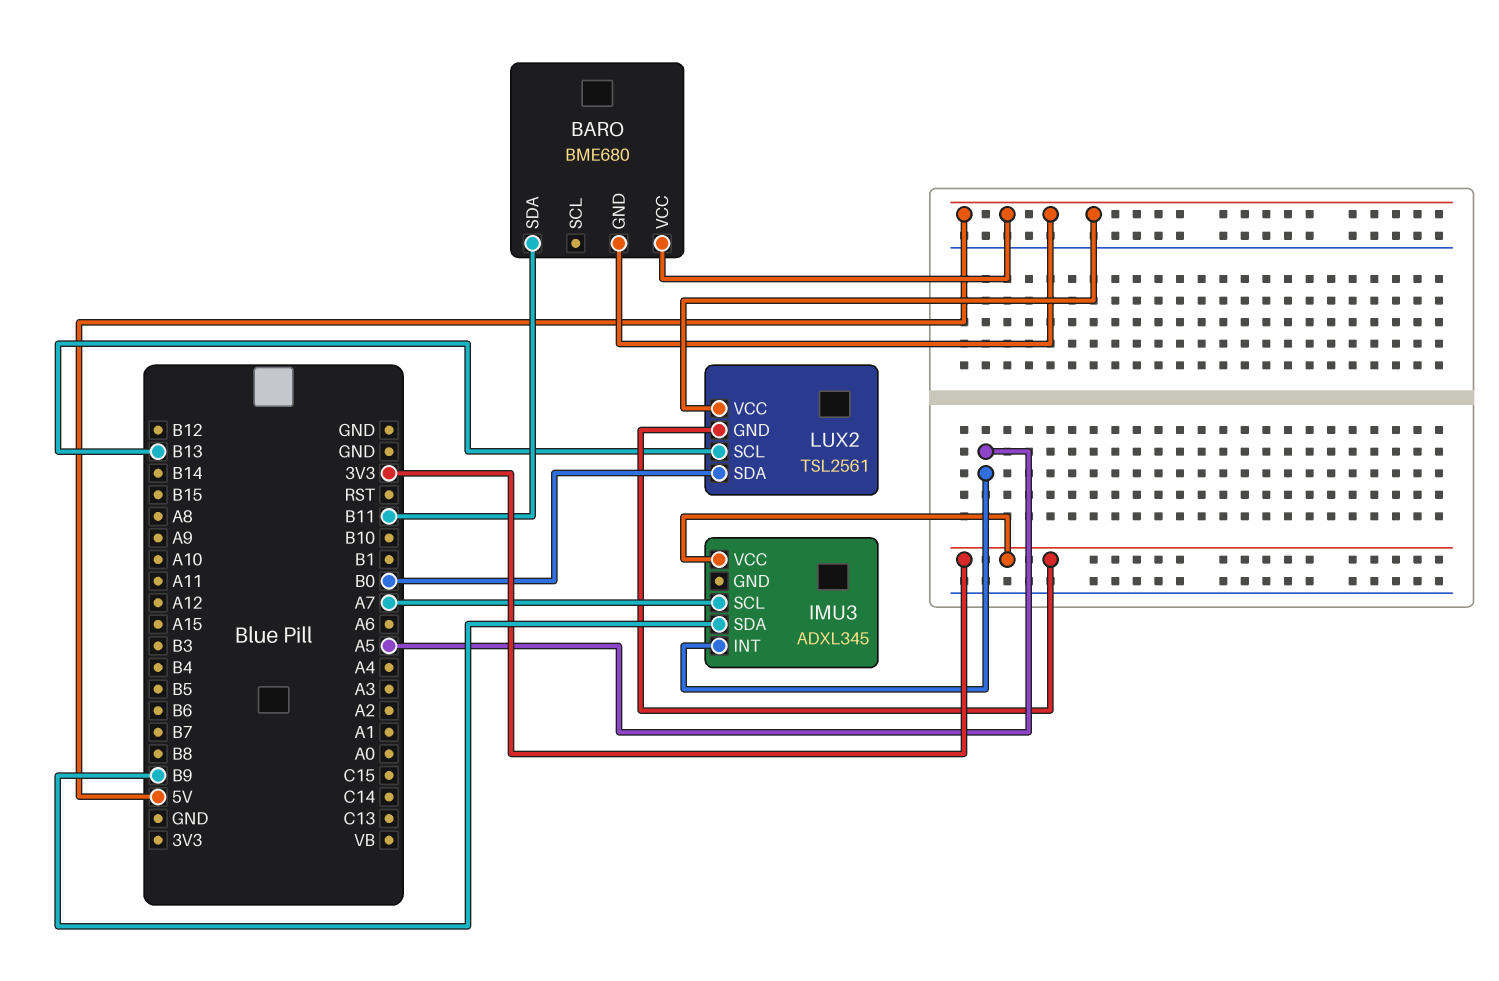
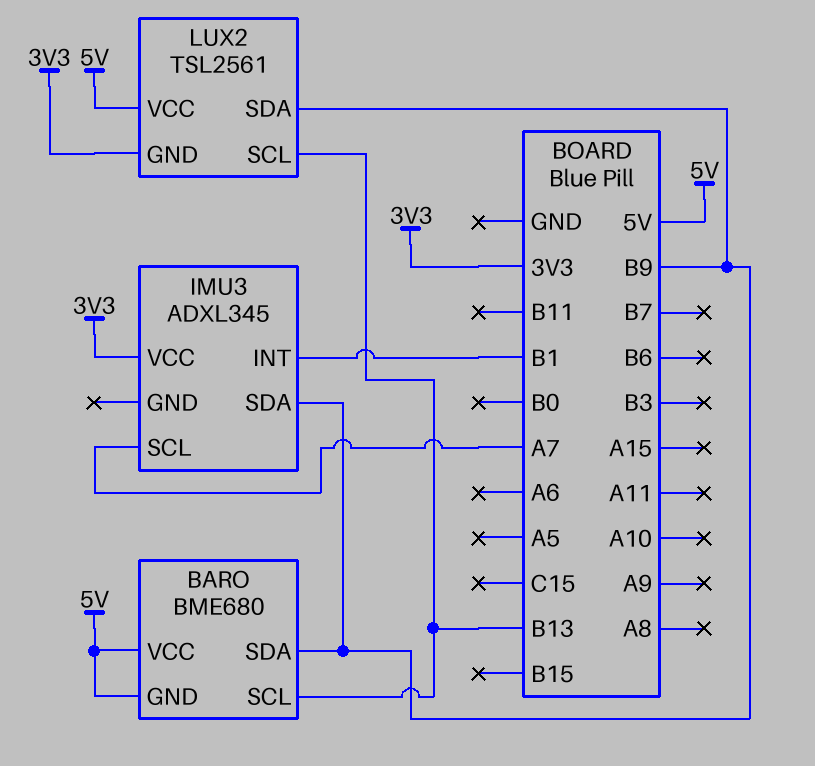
BARO pin SCL: none -> B13
BARO pin SDA: B11 -> B9
IMU3 pin INT: A5 -> B1
LUX2 pin SDA: B0 -> B9

